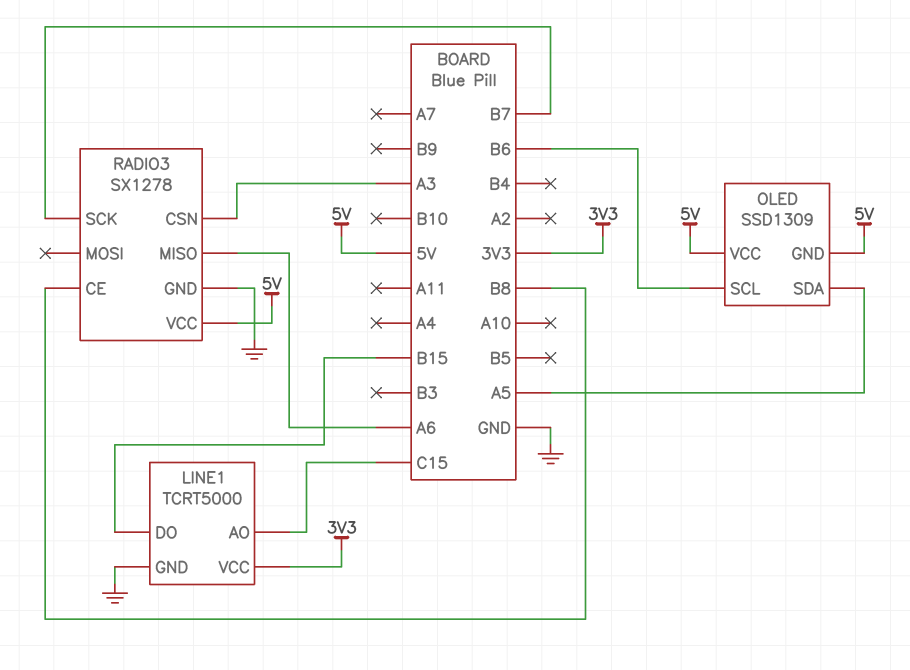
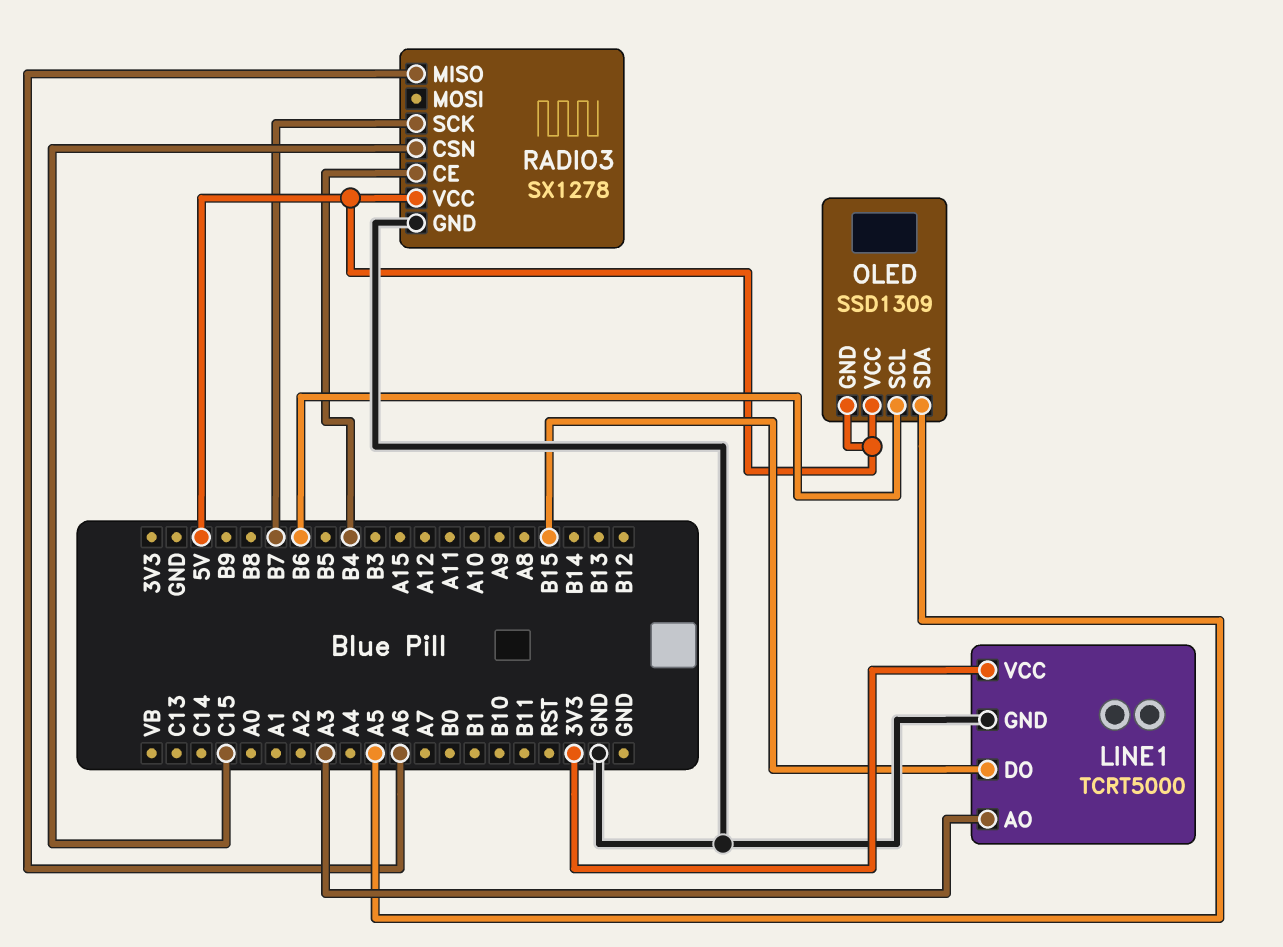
LINE1 pin AO: C15 -> A3
RADIO3 pin CE: B8 -> B4
RADIO3 pin CSN: A3 -> C15

